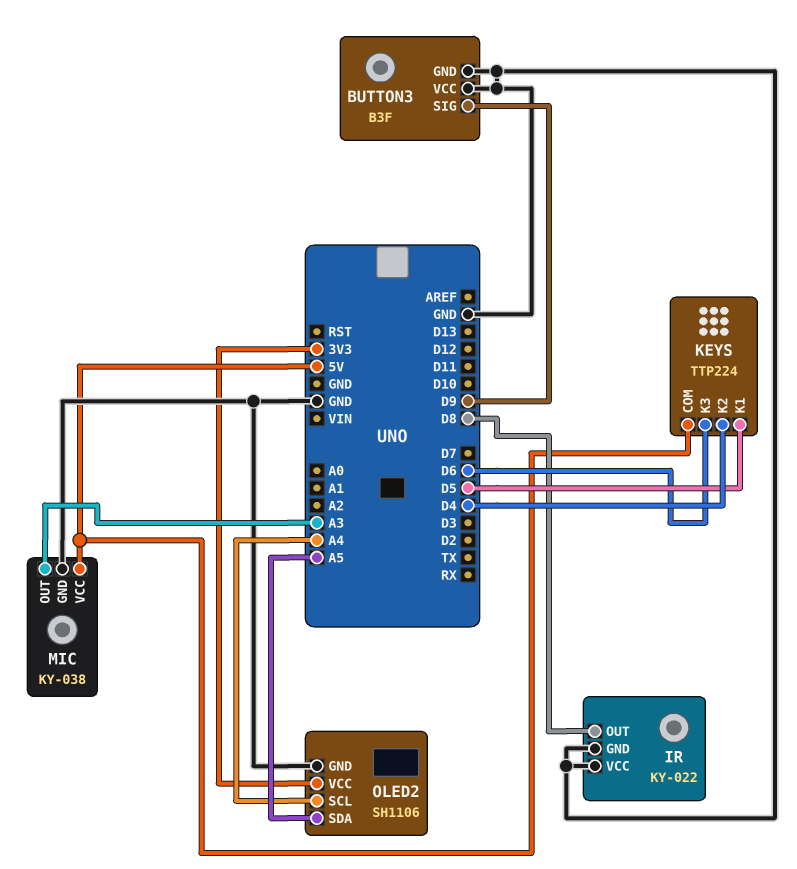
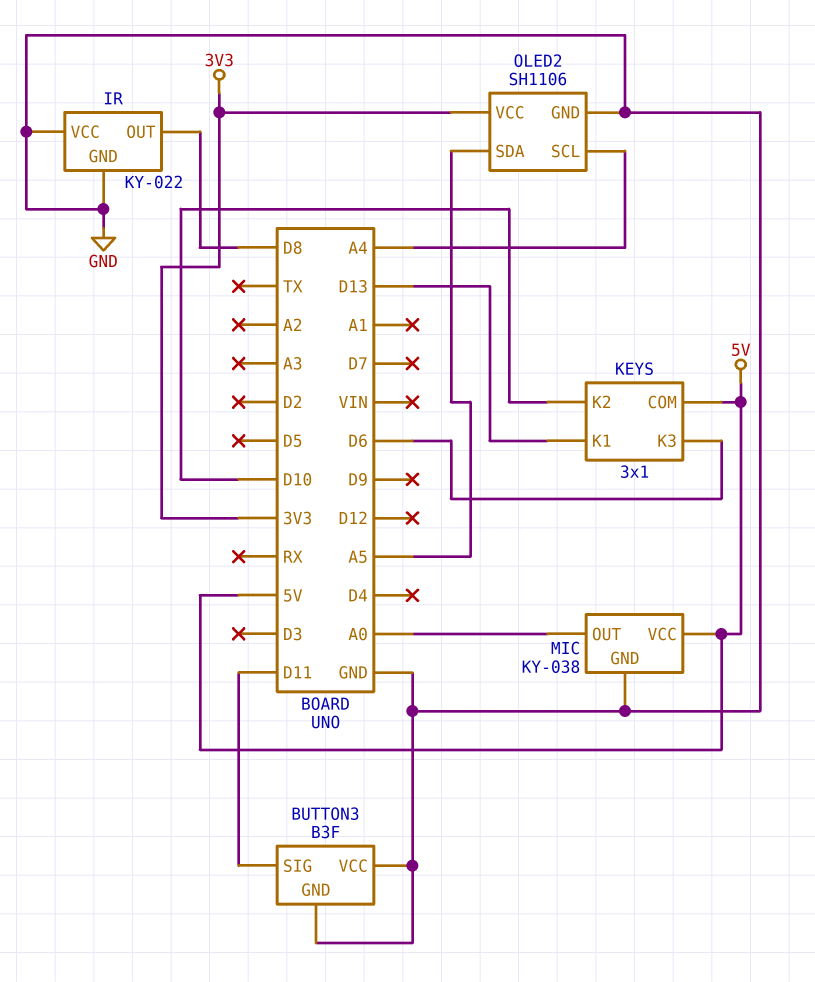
BUTTON3 pin SIG: D9 -> D11
KEYS: TTP224 -> 3x1
KEYS pin K1: D5 -> D13
KEYS pin K2: D4 -> D10
MIC pin OUT: A3 -> A0

